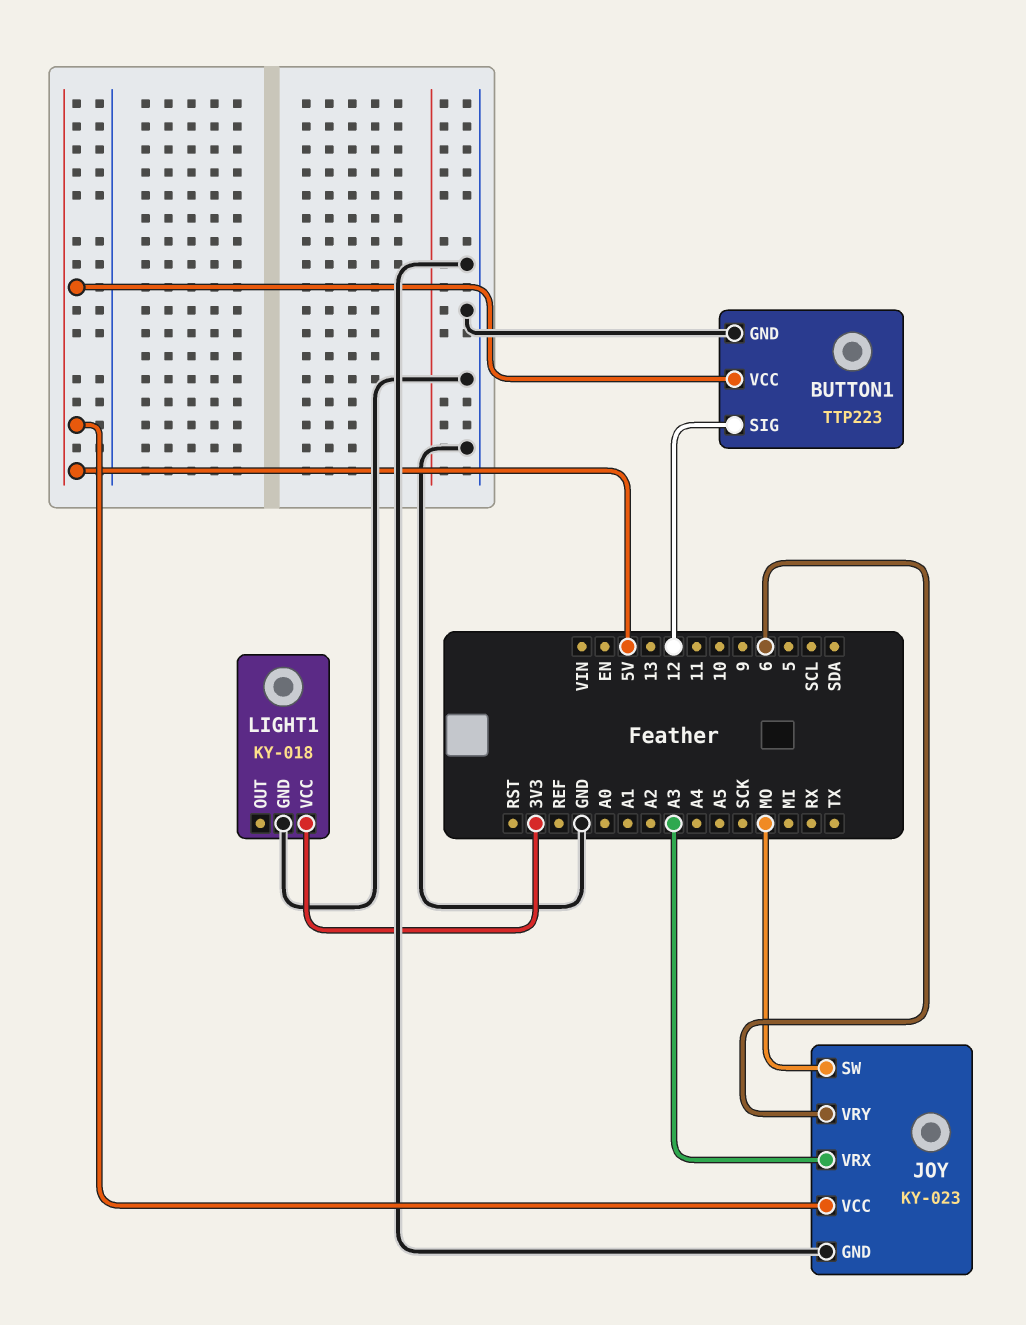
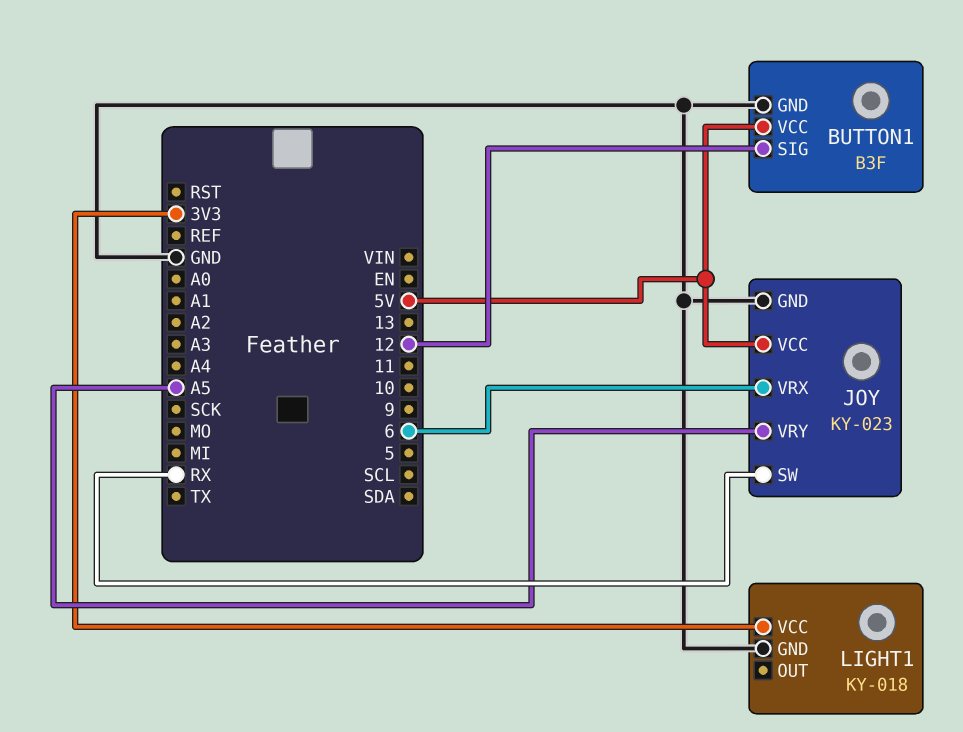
BUTTON1: TTP223 -> B3F
JOY pin SW: MO -> RX
JOY pin VRX: A3 -> 6
JOY pin VRY: 6 -> A5

